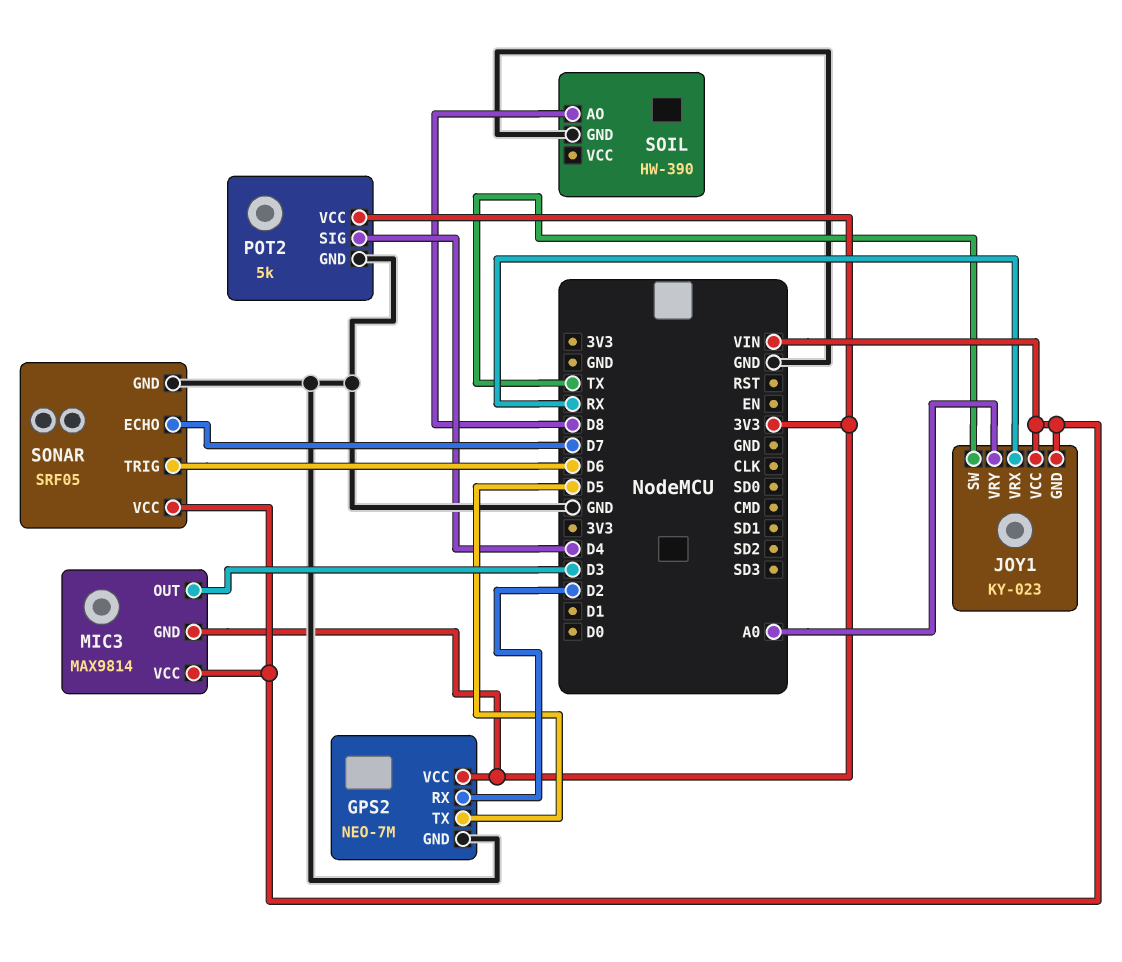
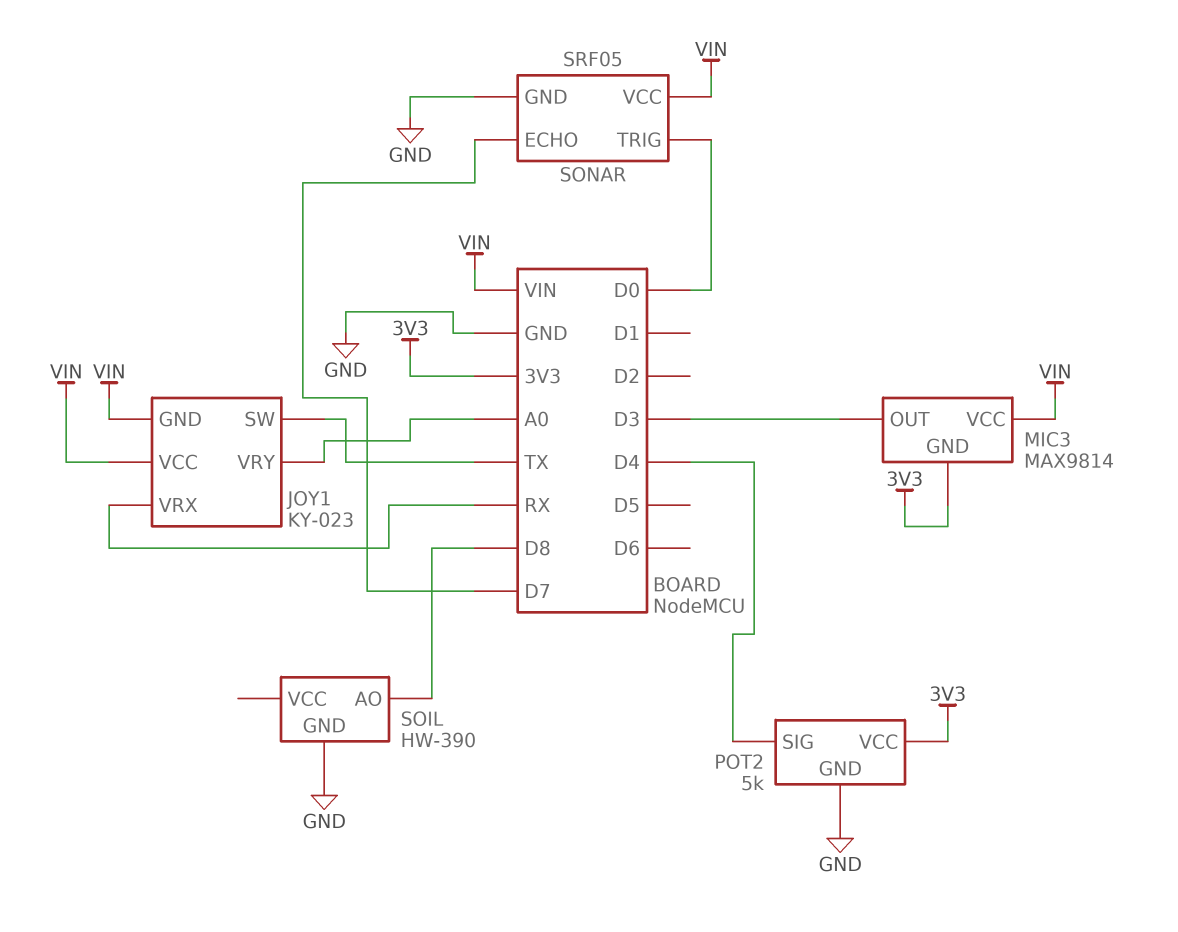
GPS2: NEO-7M -> none
GPS2 pin GND: GND -> none
GPS2 pin RX: D2 -> none
GPS2 pin TX: D5 -> none
GPS2 pin VCC: 3V3 -> none
SONAR pin TRIG: D6 -> D0

